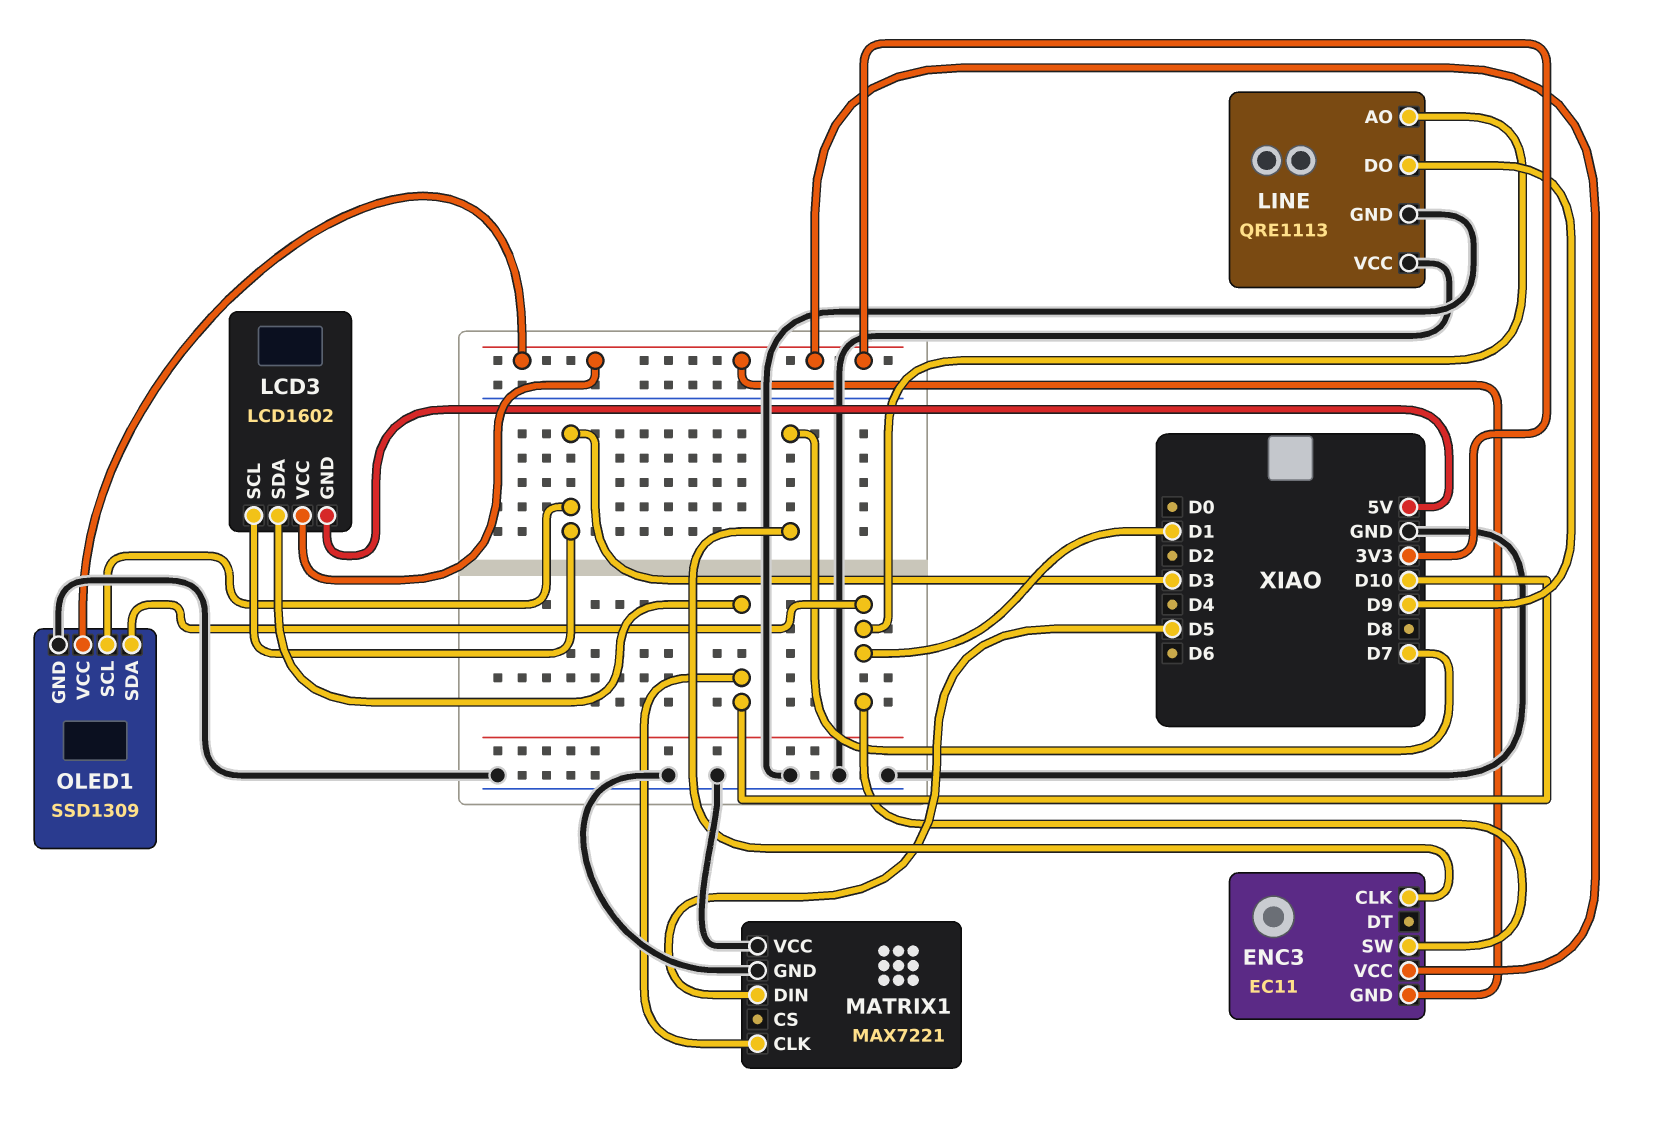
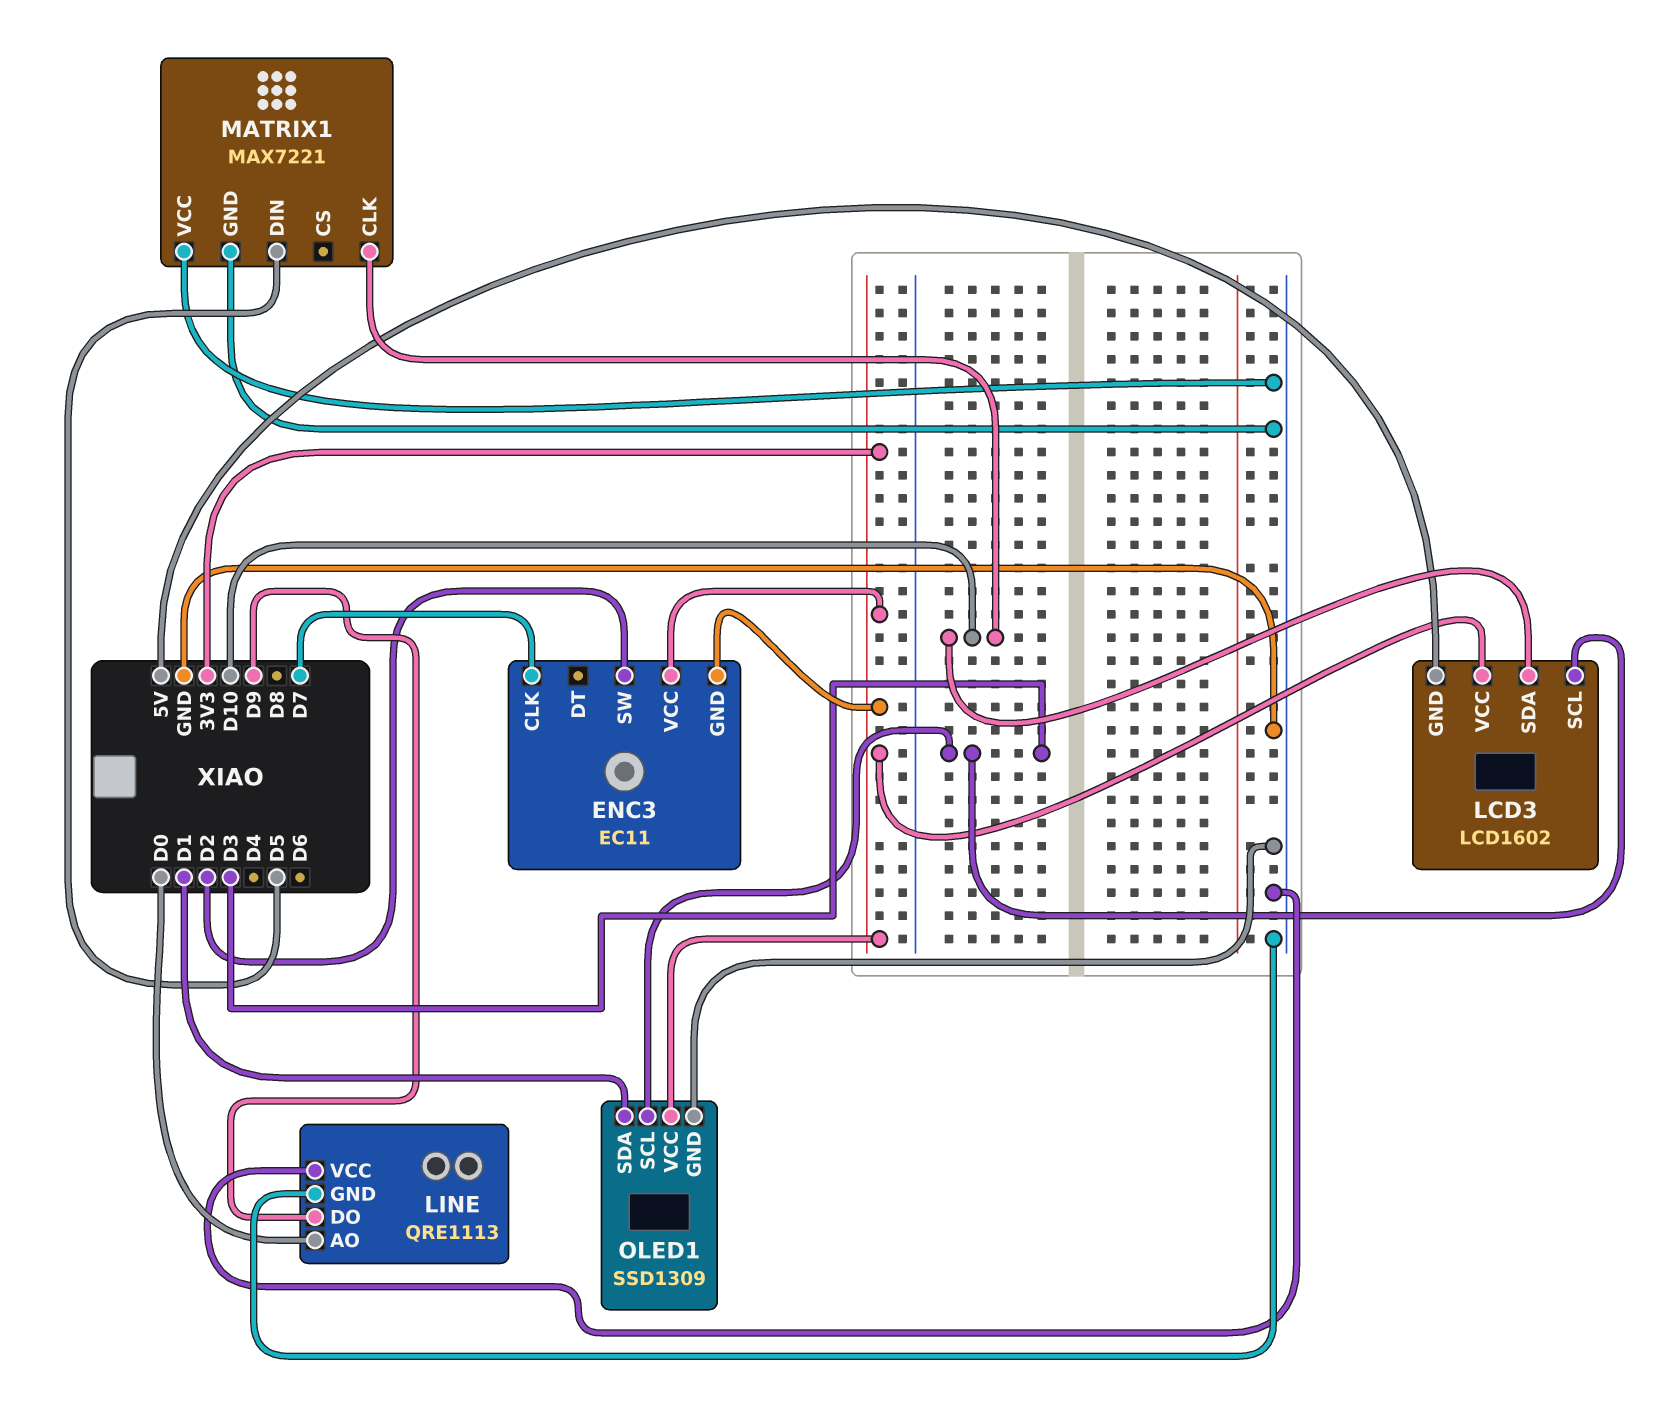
ENC3 pin SW: D1 -> D2
LINE pin AO: D1 -> D0

